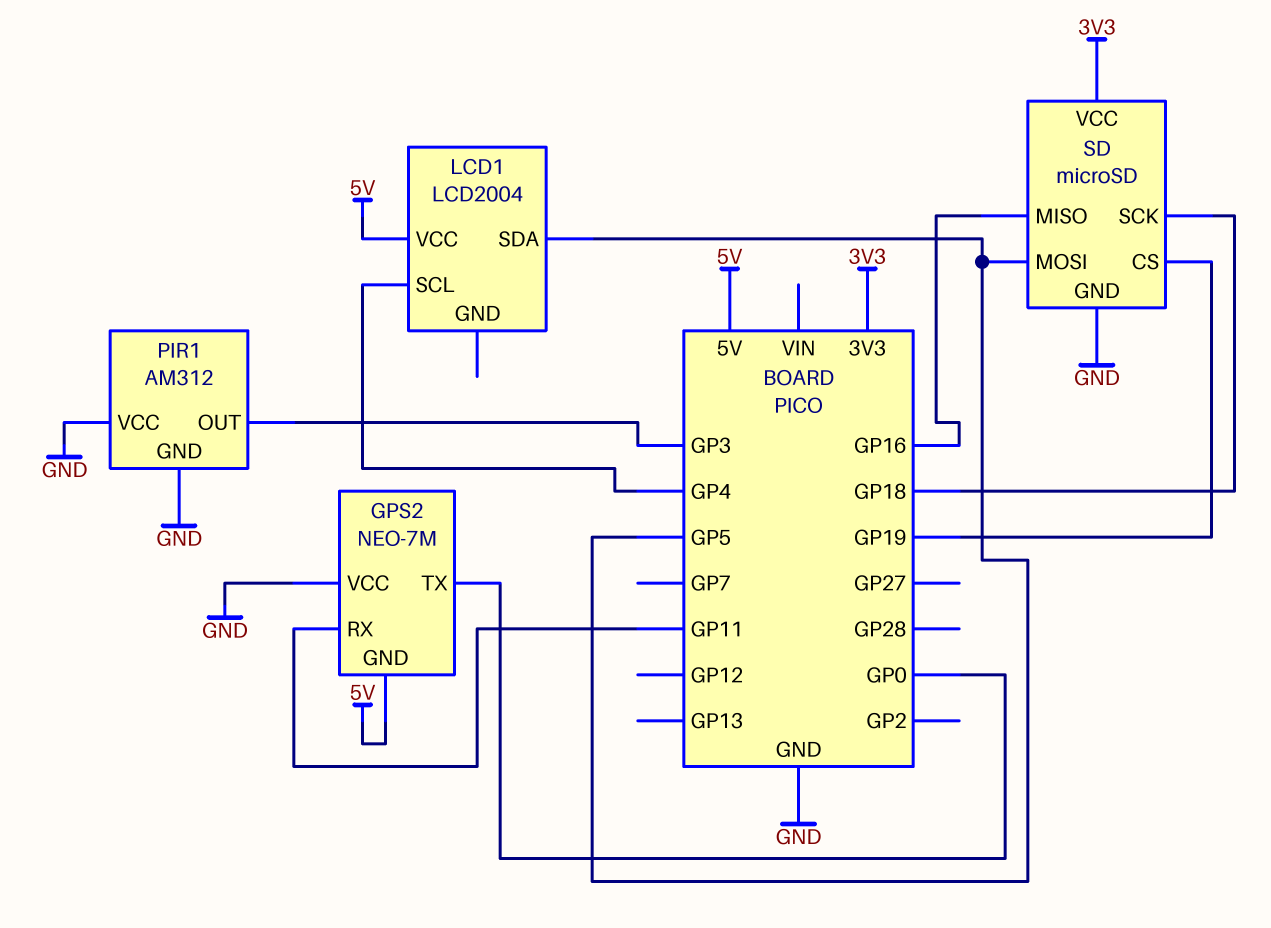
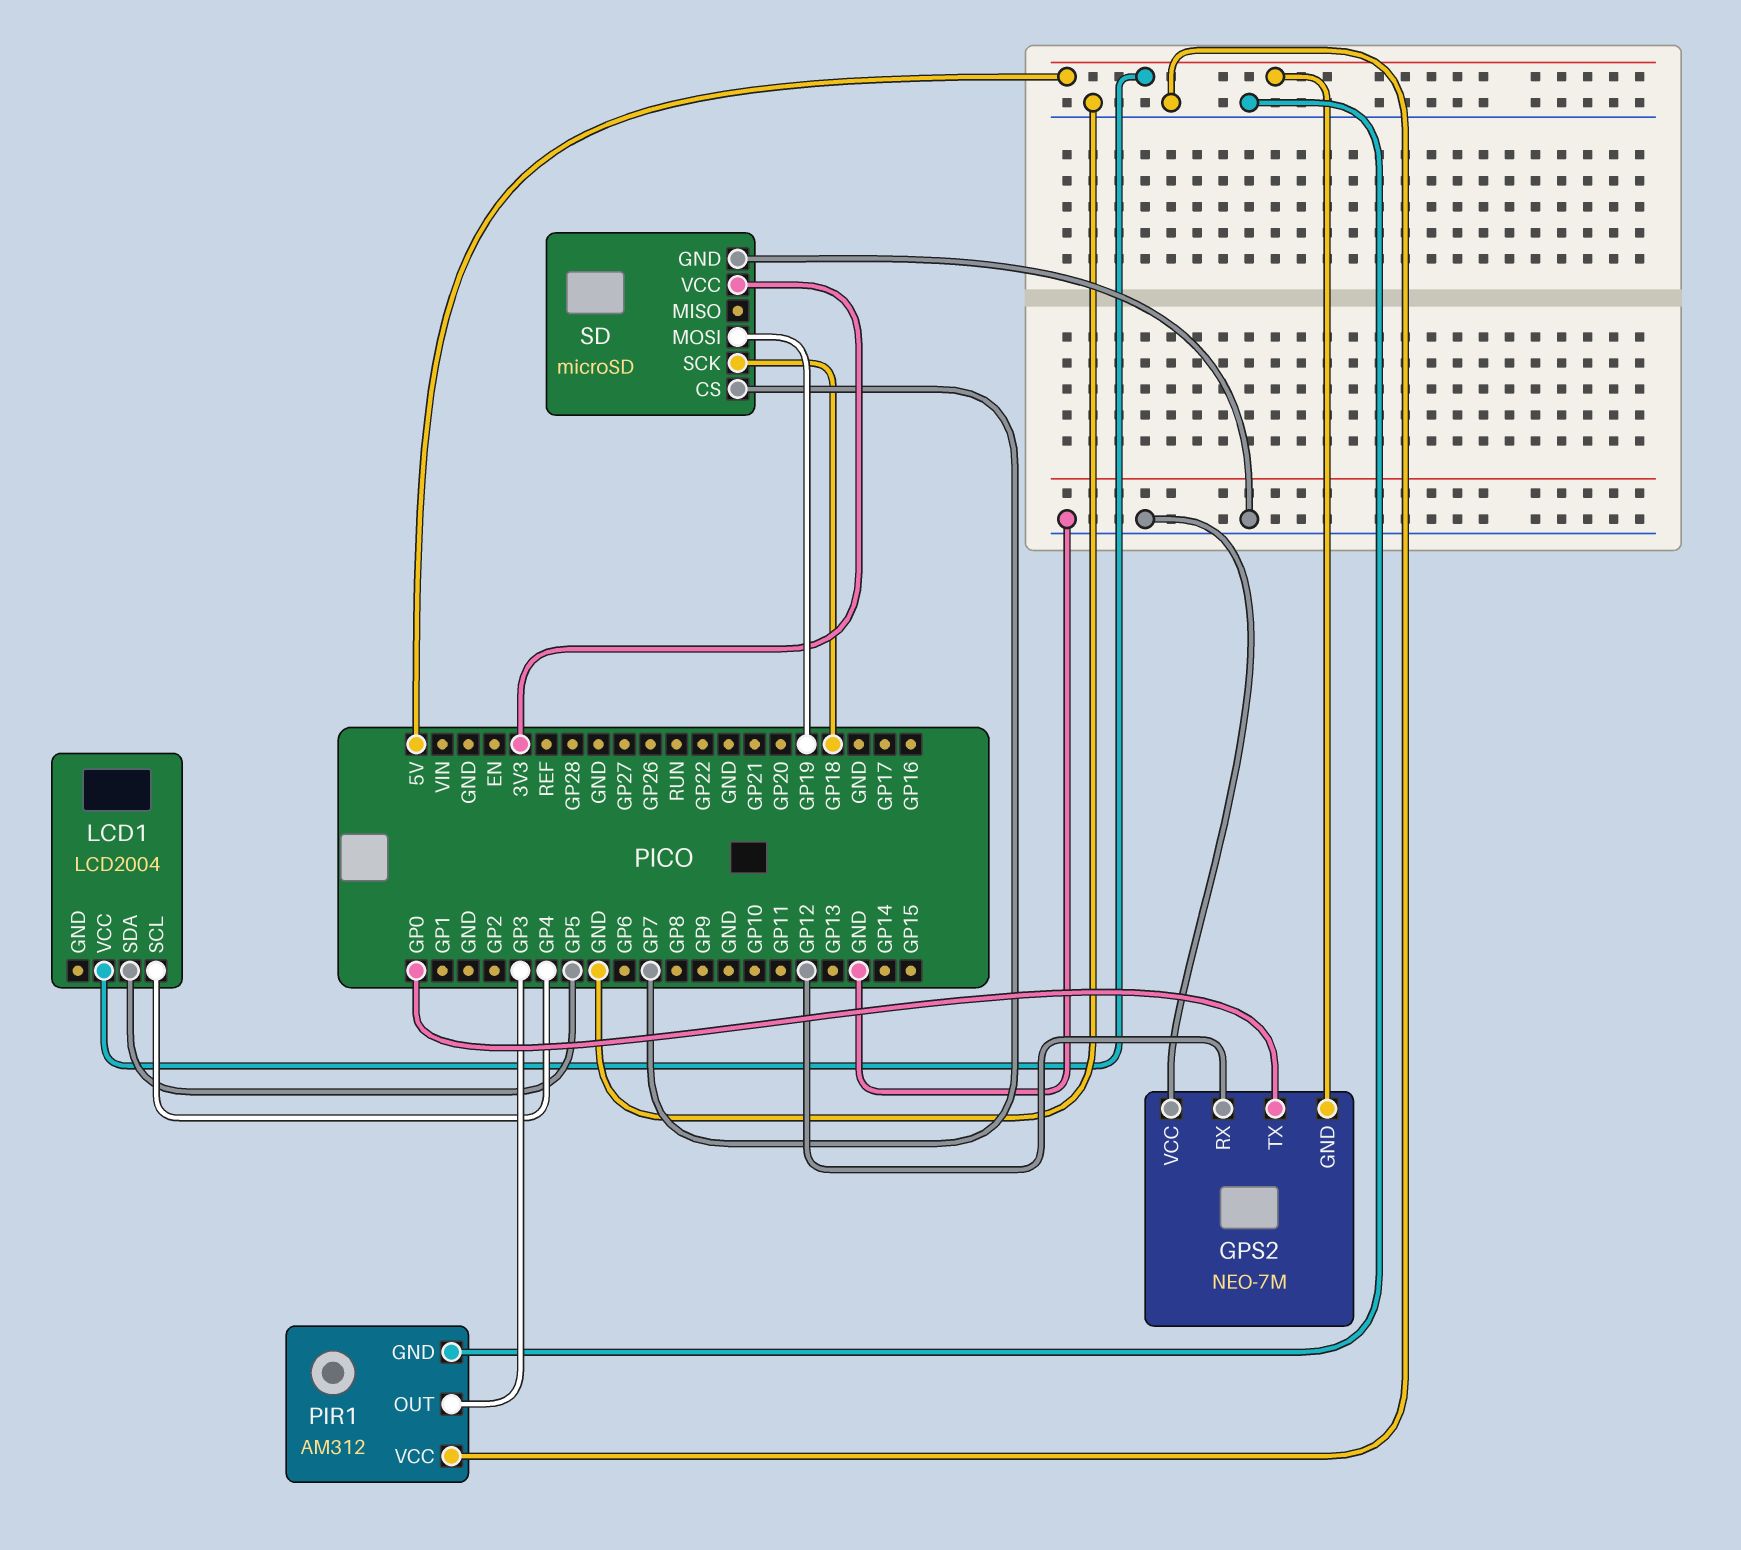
GPS2 pin RX: GP11 -> GP12
SD pin CS: GP19 -> GP7
SD pin MISO: GP16 -> none
SD pin MOSI: GP5 -> GP19

